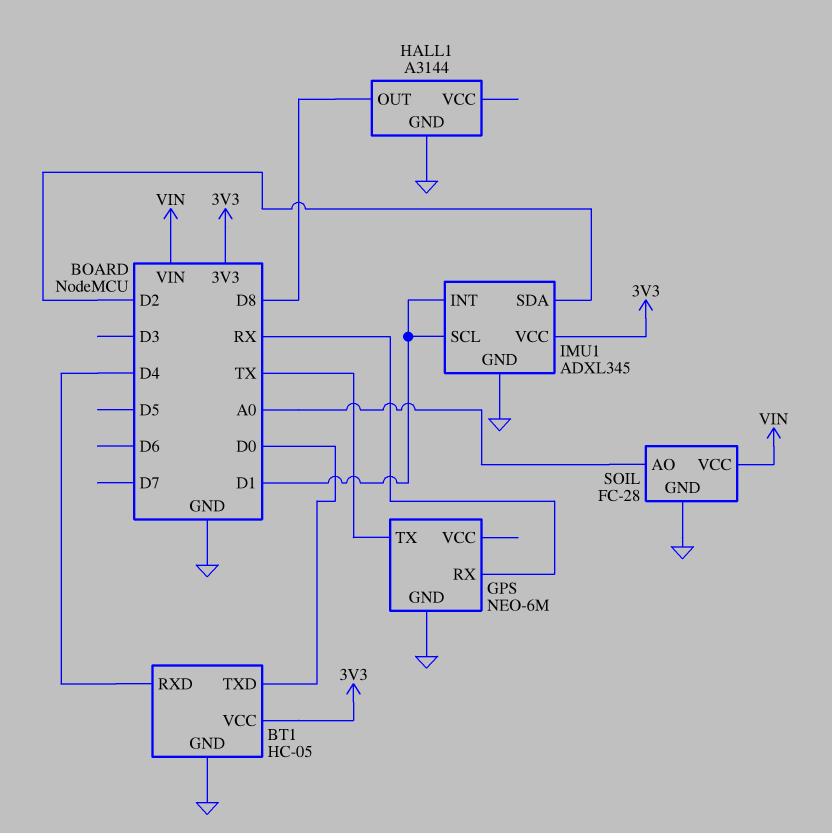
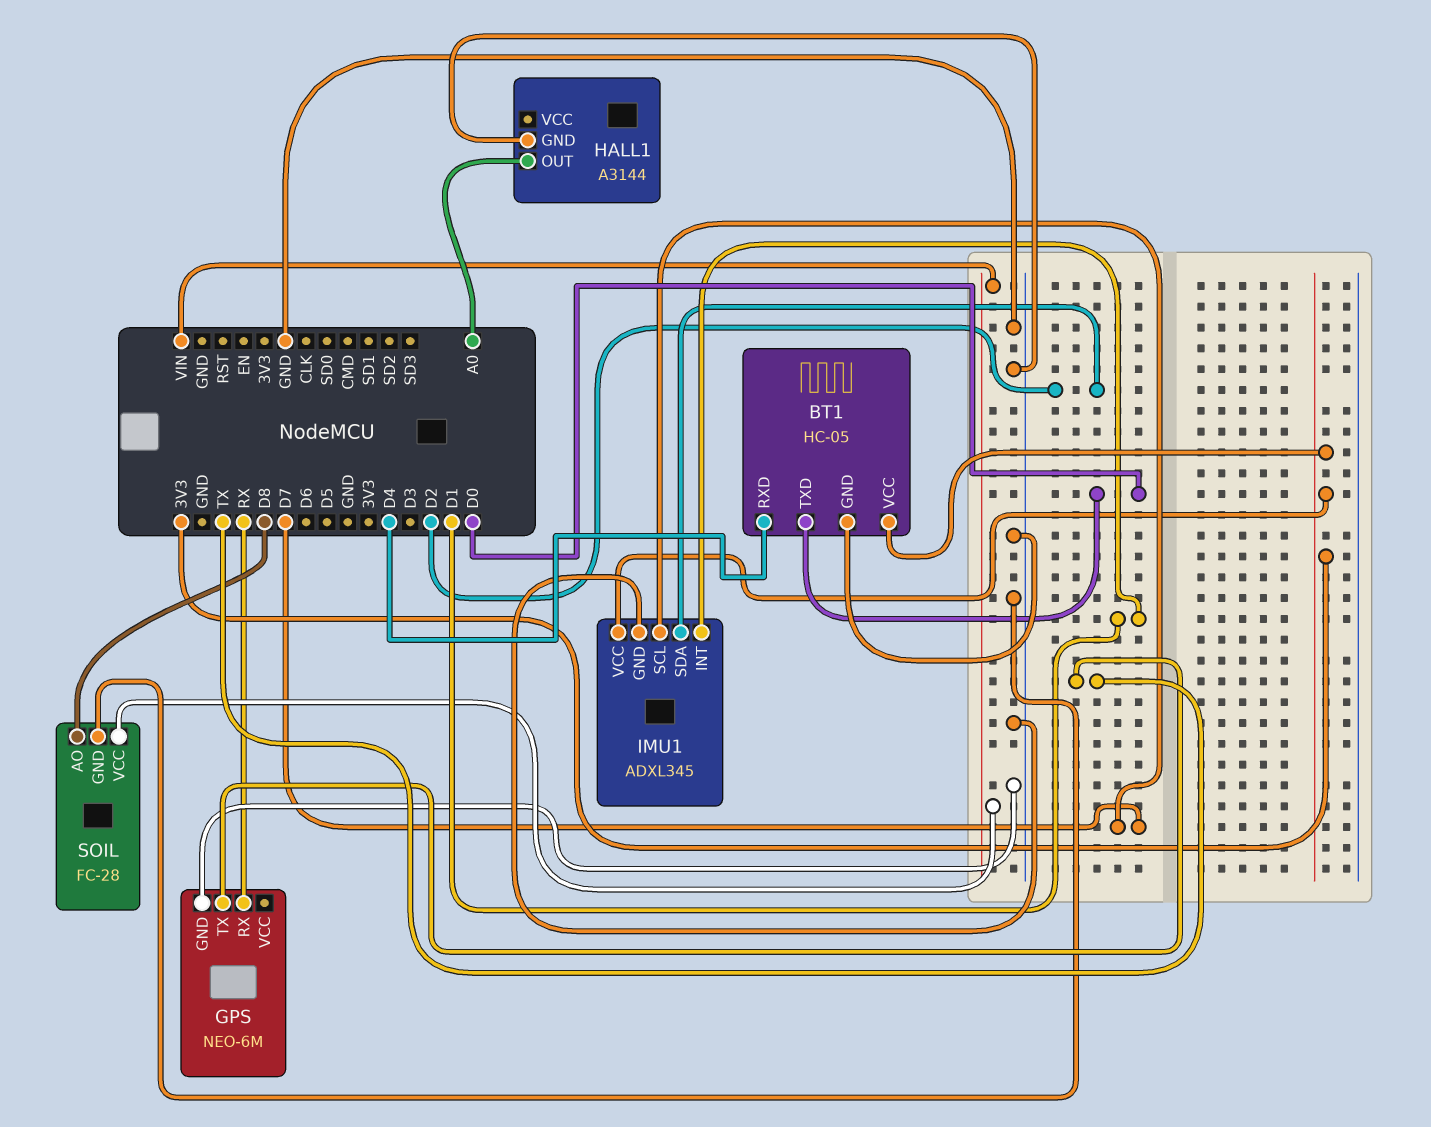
HALL1 pin OUT: D8 -> A0
IMU1 pin SCL: D1 -> D7
SOIL pin AO: A0 -> D8

